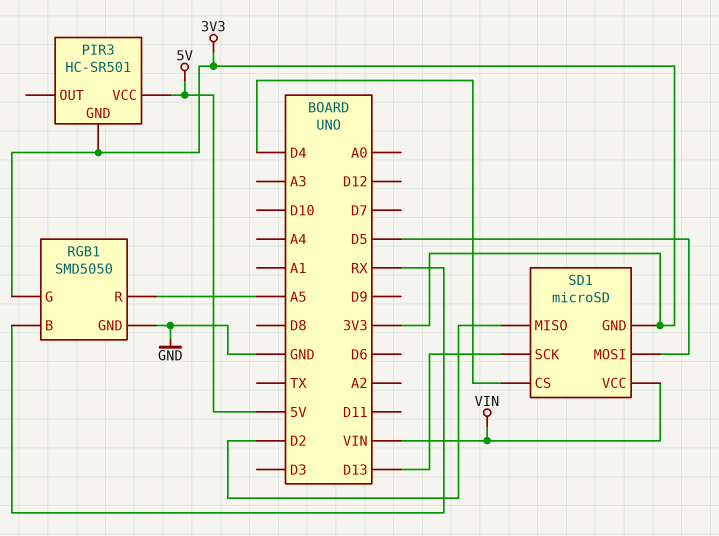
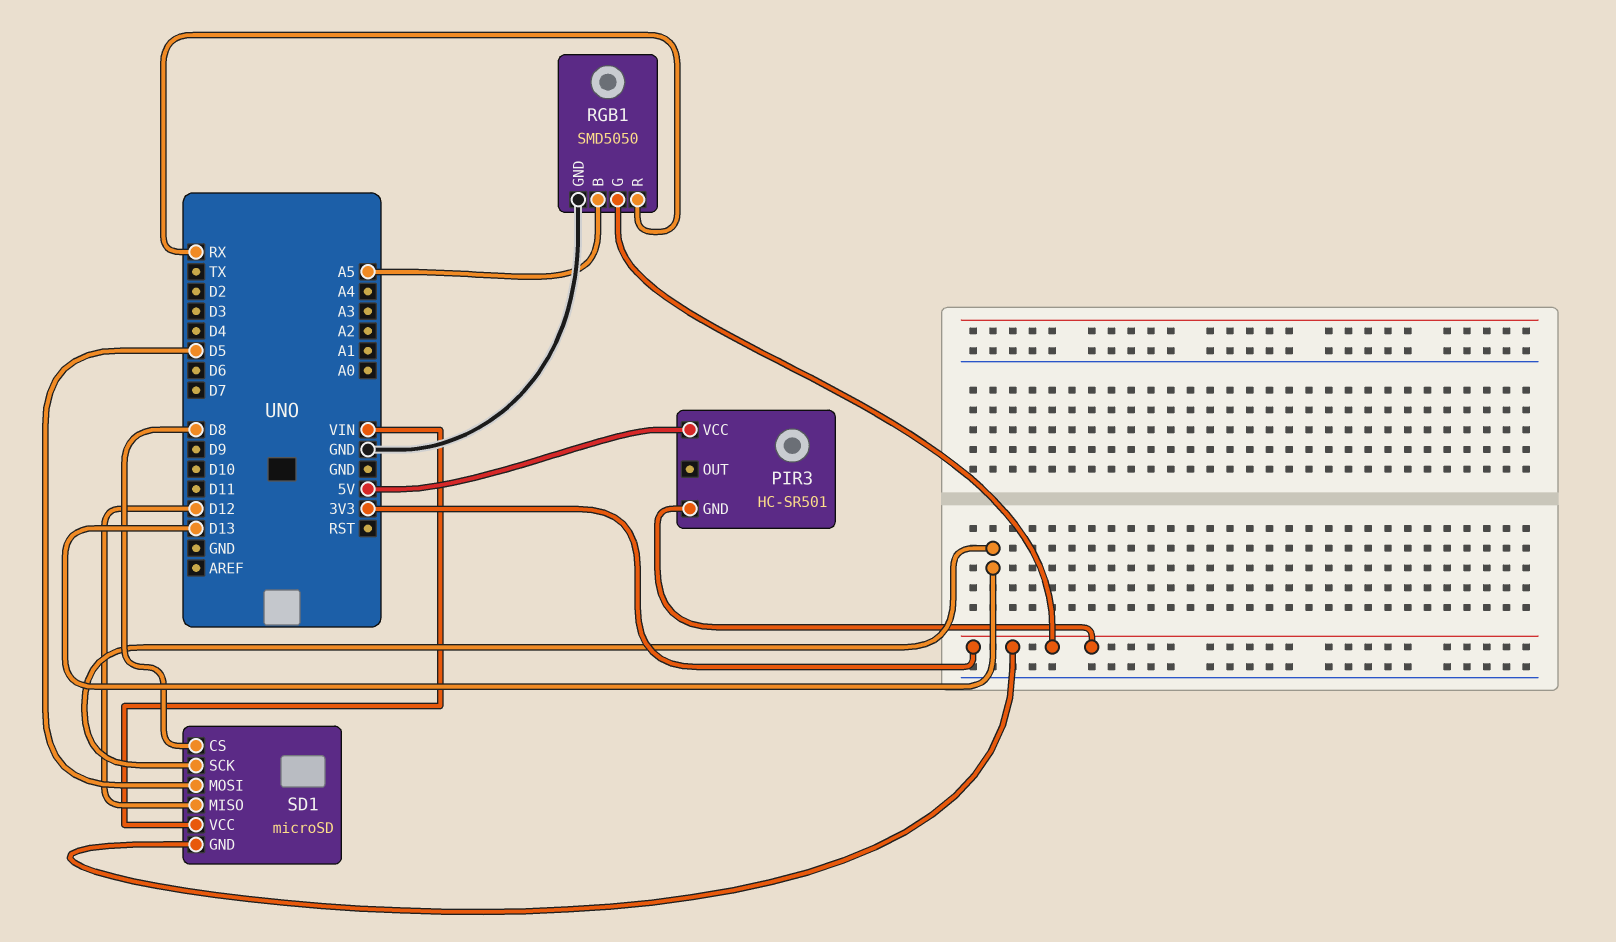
RGB1 pin B: RX -> A5
RGB1 pin R: A5 -> RX
SD1 pin CS: D4 -> D8
SD1 pin MISO: D2 -> D12

